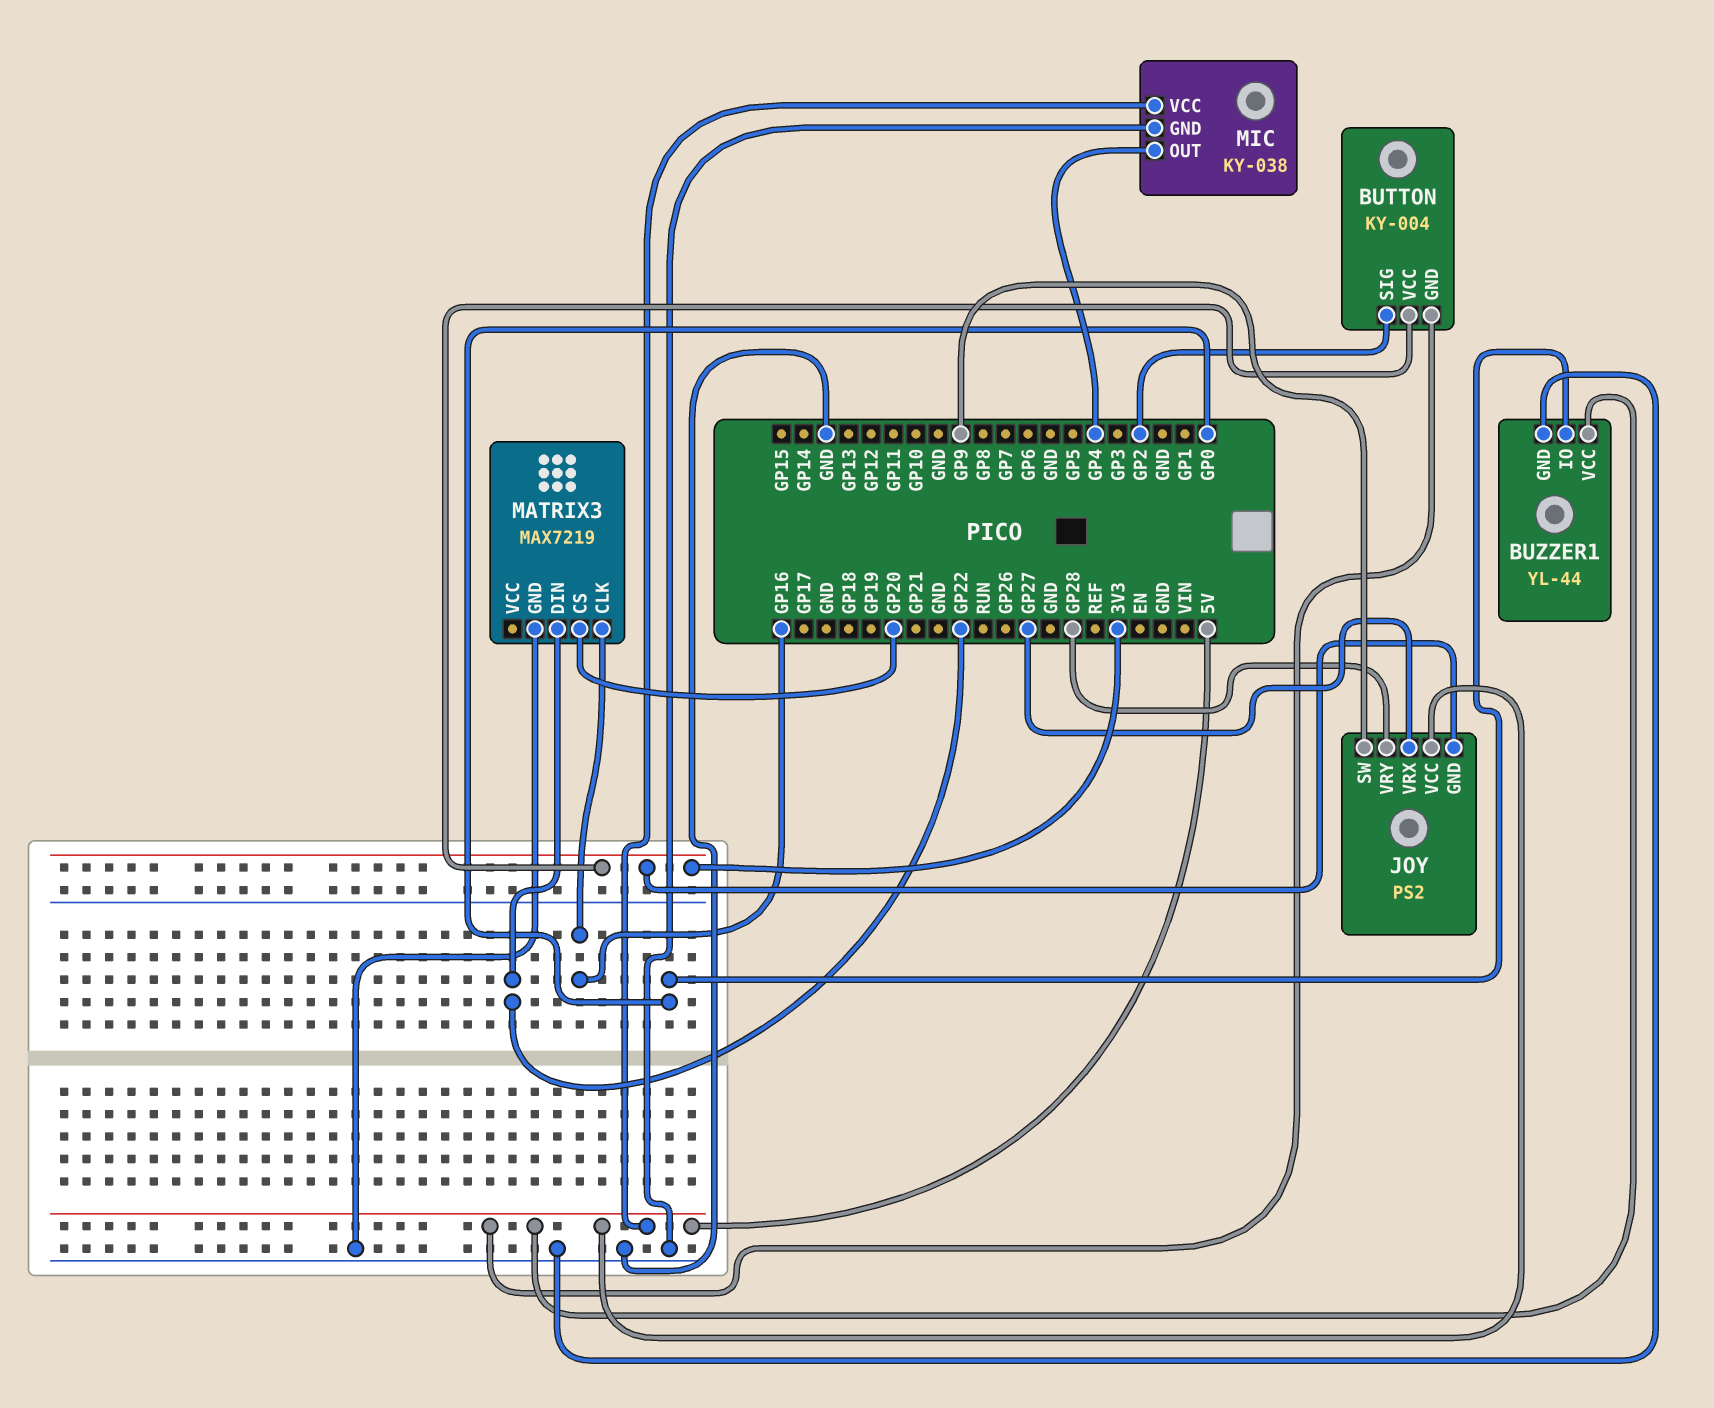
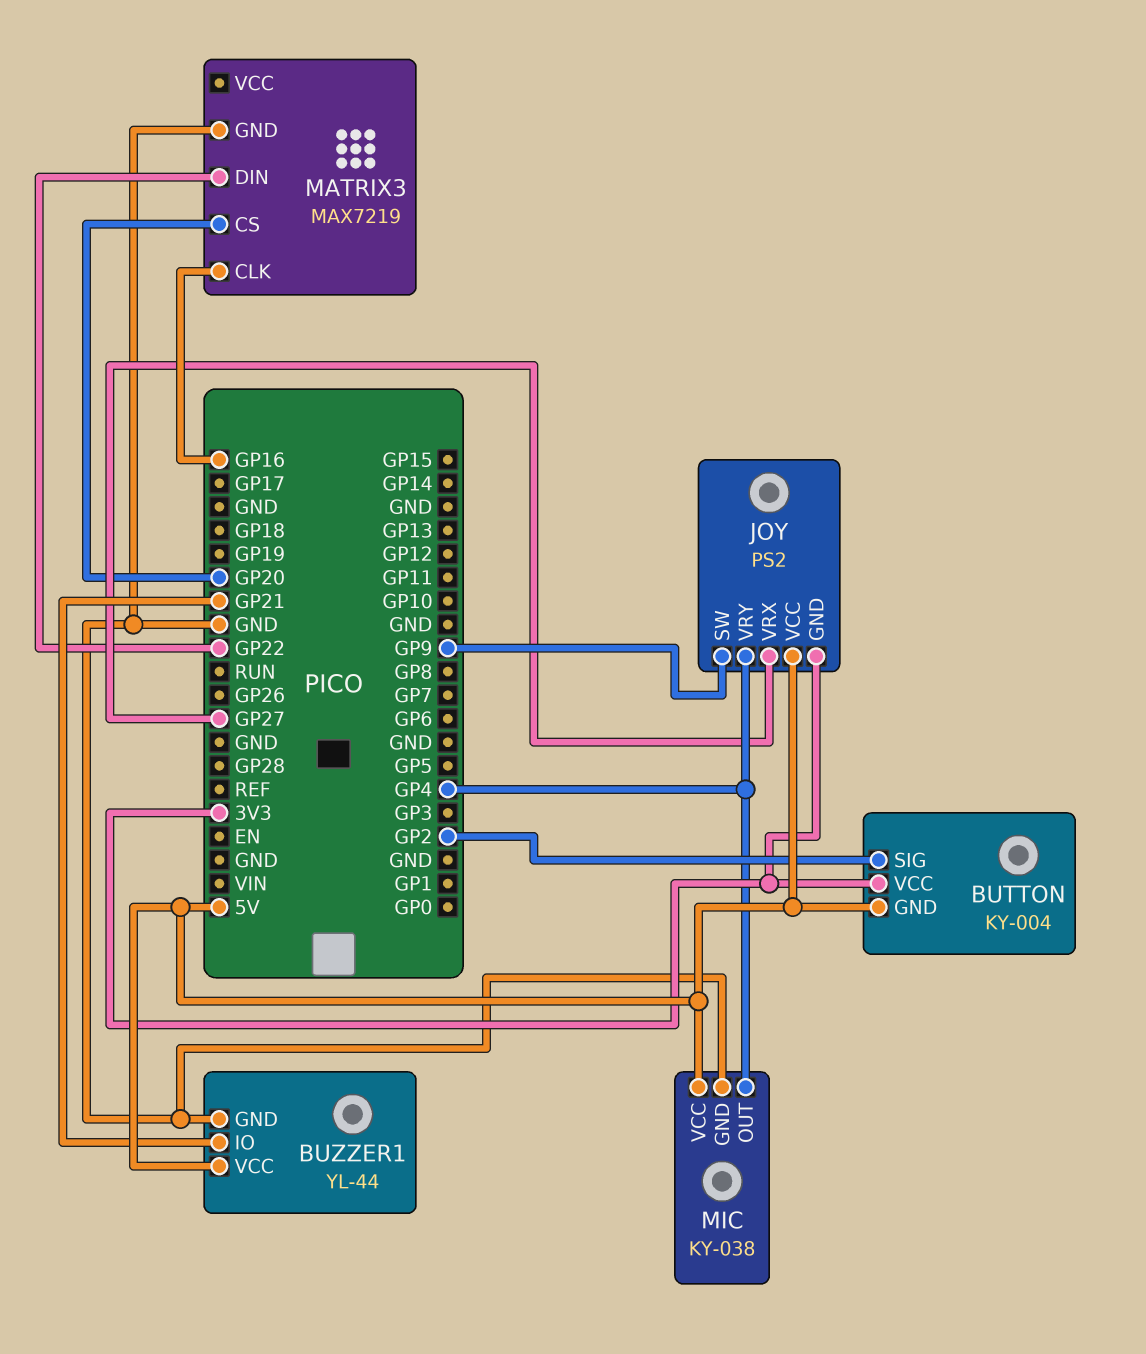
BUZZER1 pin IO: GP0 -> GP21
JOY pin VRY: GP28 -> GP4

